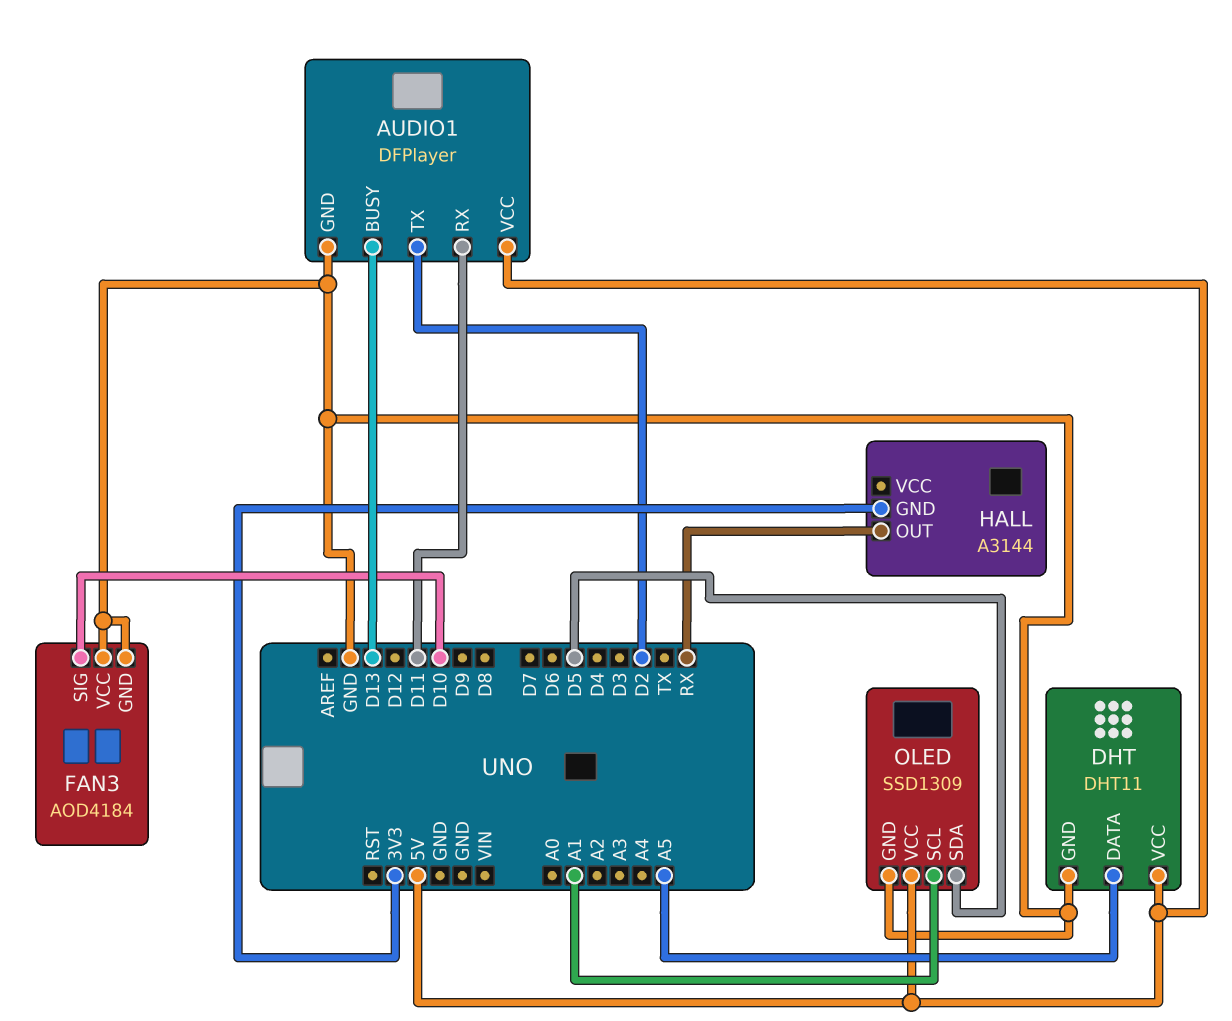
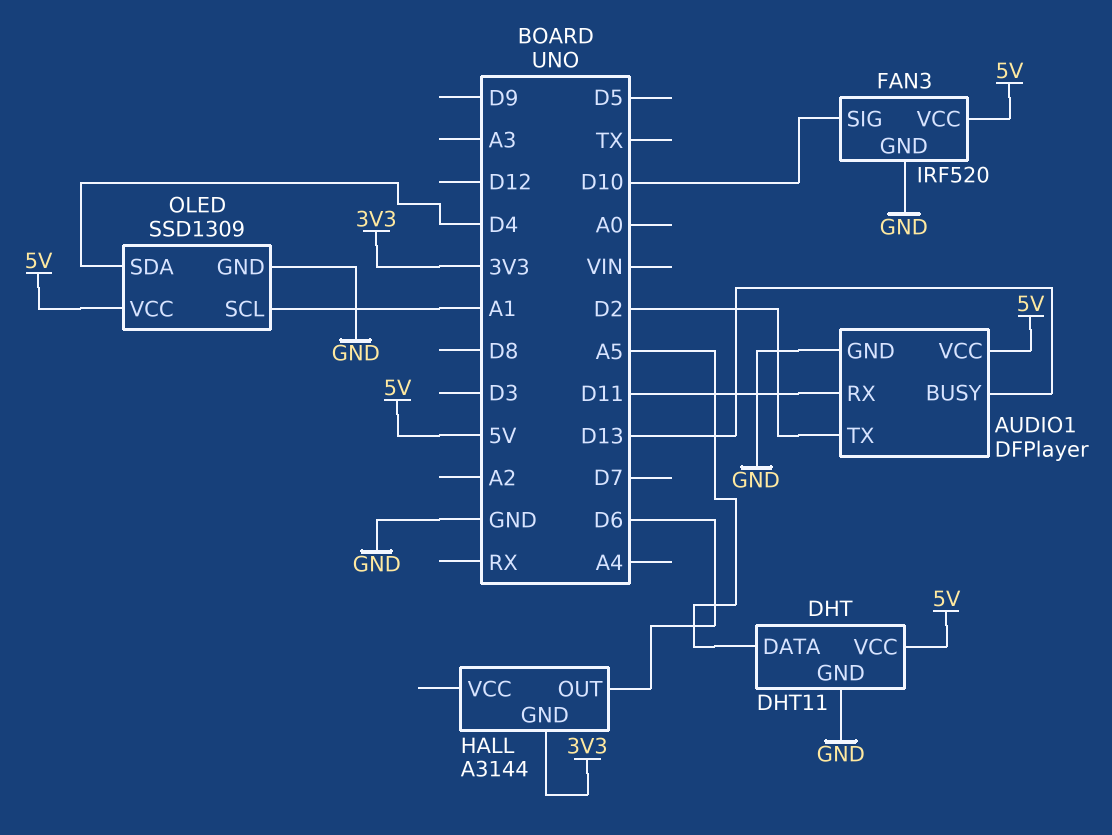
FAN3: AOD4184 -> IRF520
FAN3 pin VCC: GND -> 5V
HALL pin OUT: RX -> D6
OLED pin SDA: D5 -> D4

